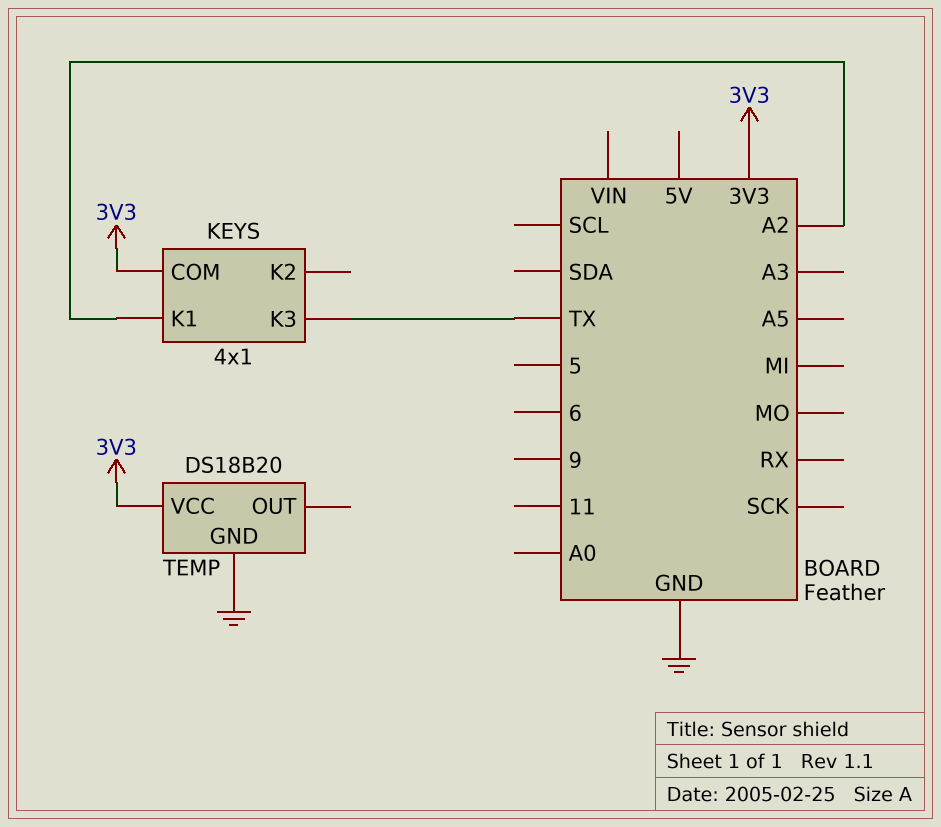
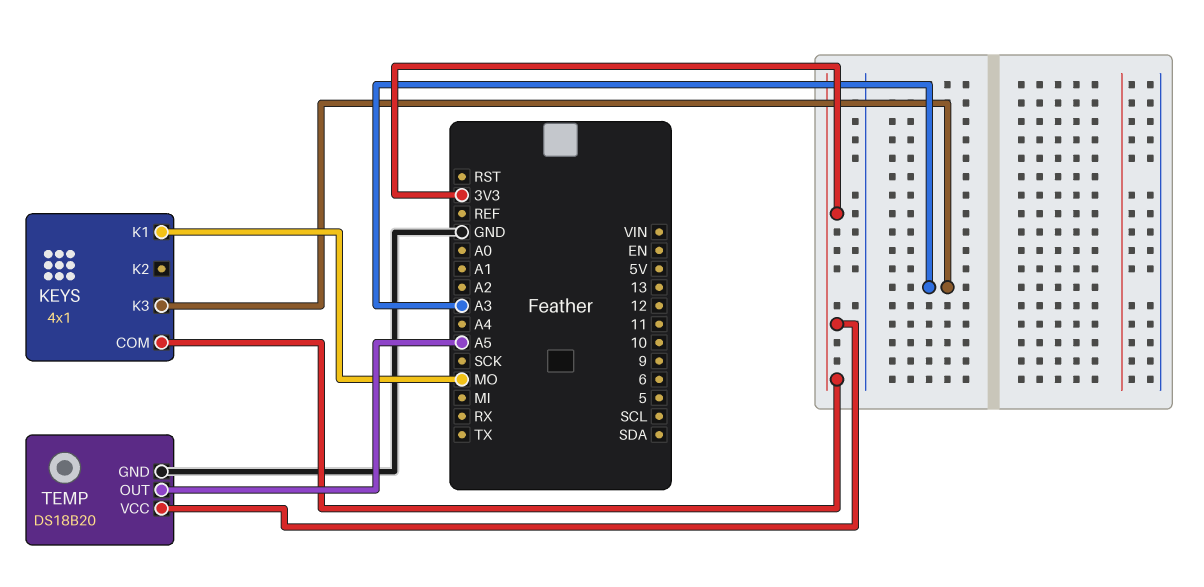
KEYS pin K1: A2 -> MO
KEYS pin K3: TX -> A3
TEMP pin OUT: none -> A5

